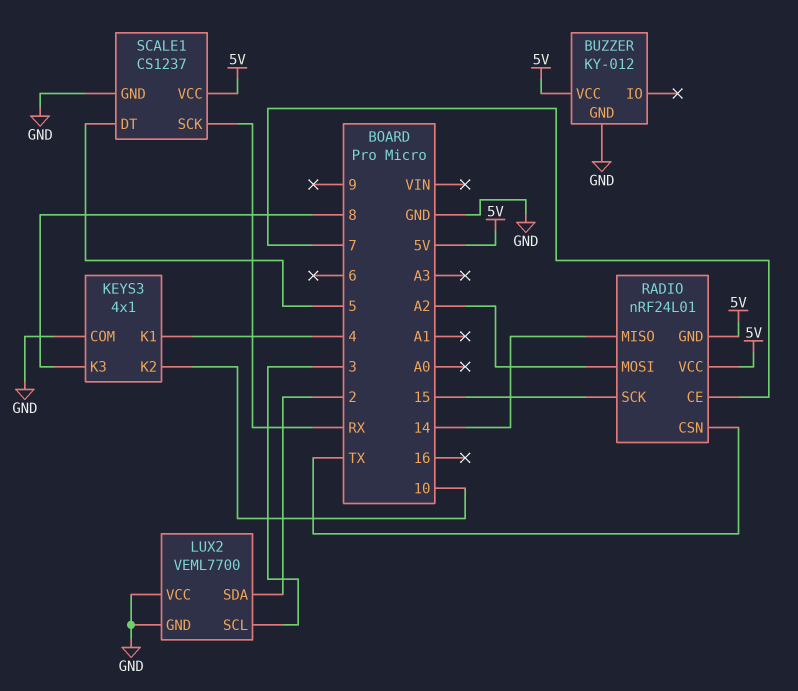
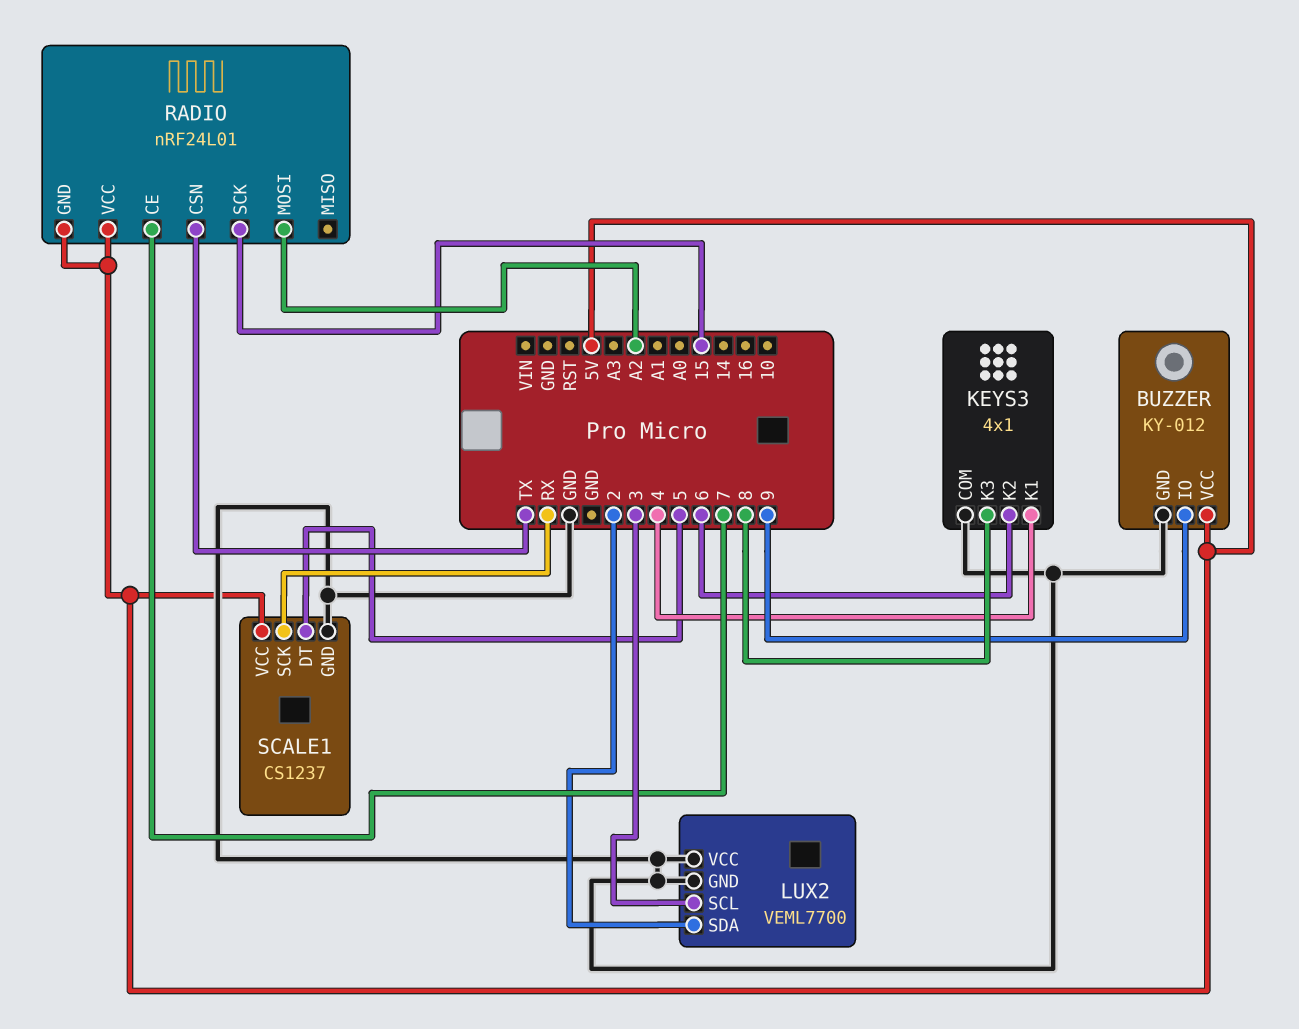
BUZZER pin IO: none -> 9
KEYS3 pin K2: 10 -> 6
RADIO pin MISO: 14 -> none

